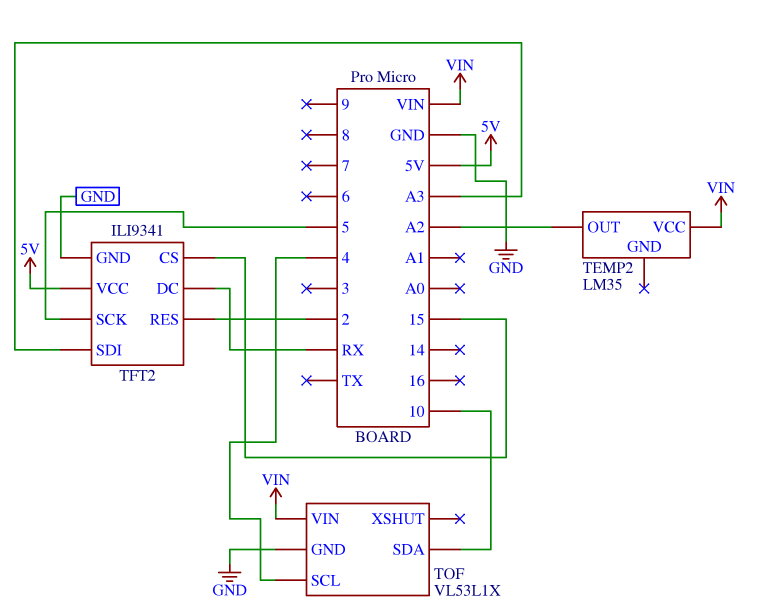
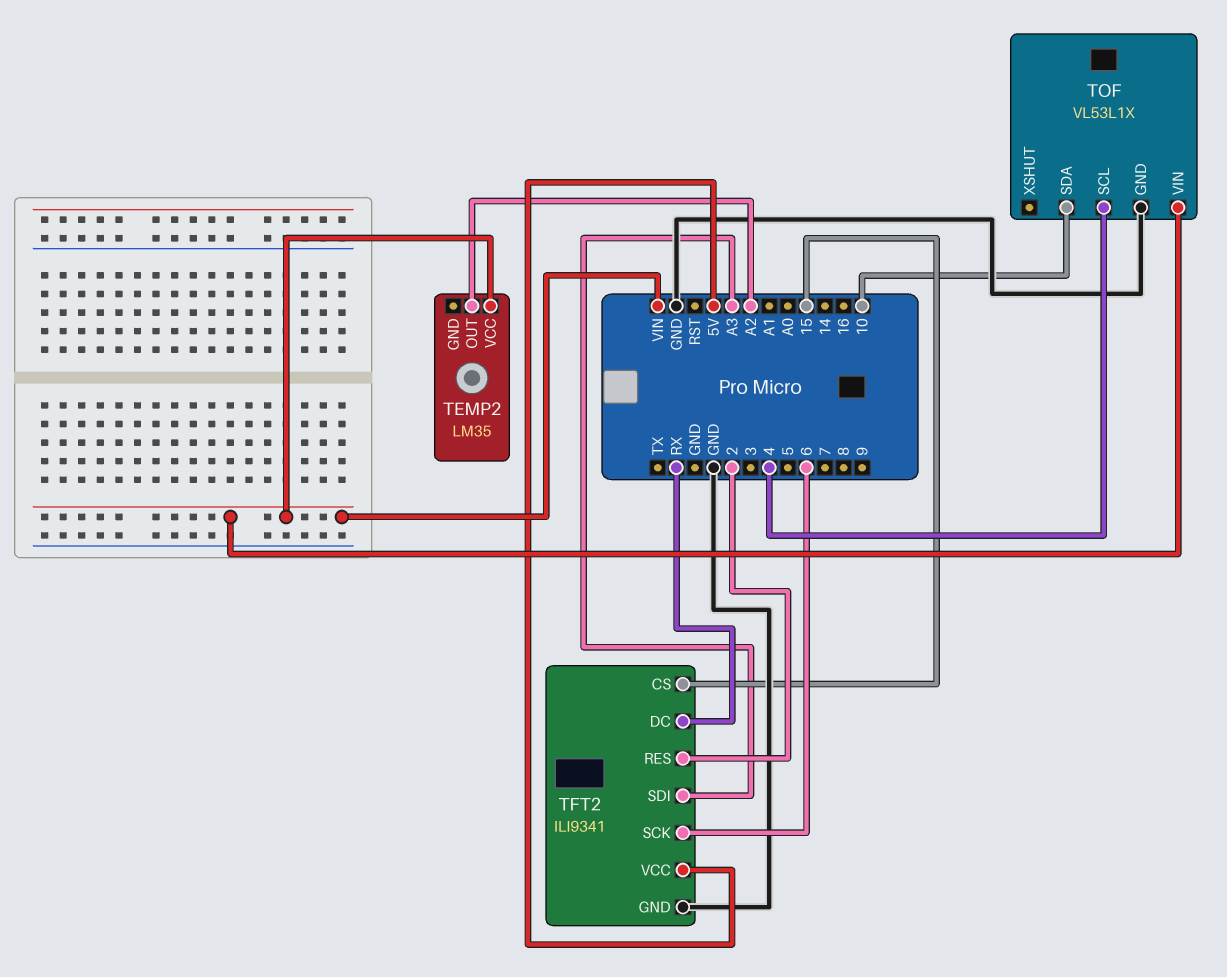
TFT2 pin SCK: 5 -> 6

